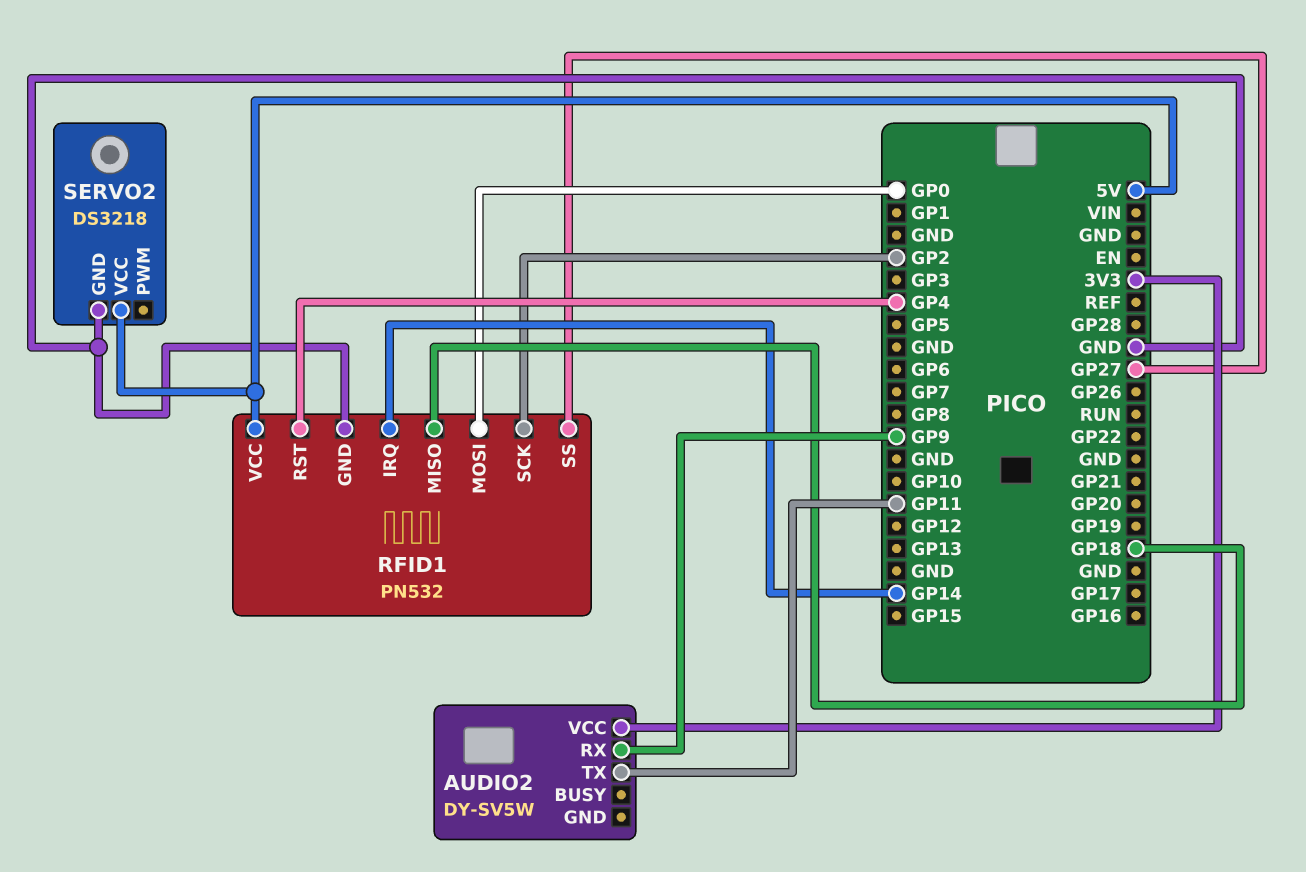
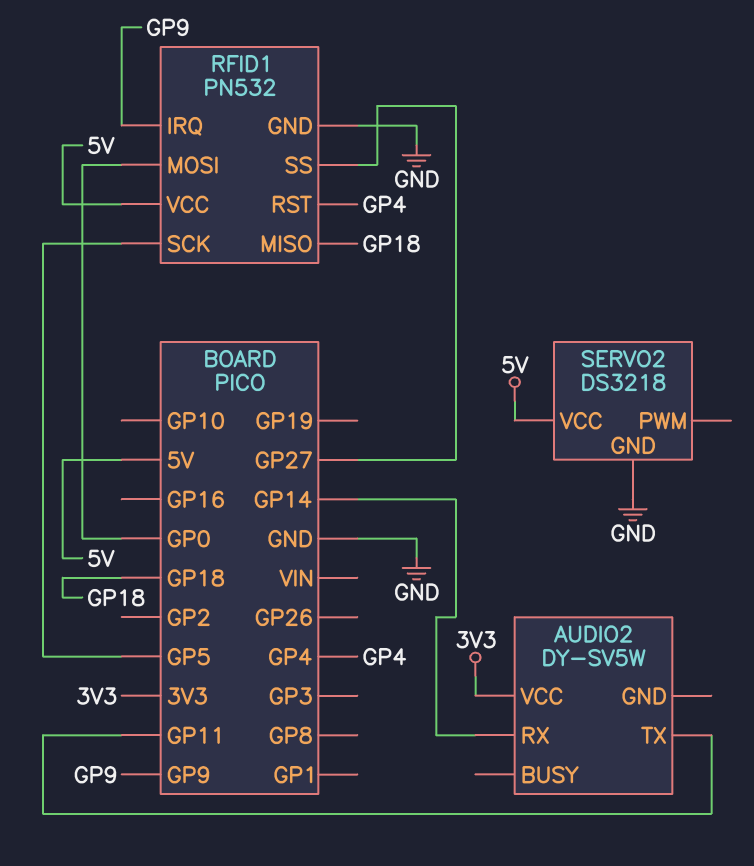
AUDIO2 pin RX: GP9 -> GP14
RFID1 pin IRQ: GP14 -> GP9
RFID1 pin SCK: GP2 -> GP5

